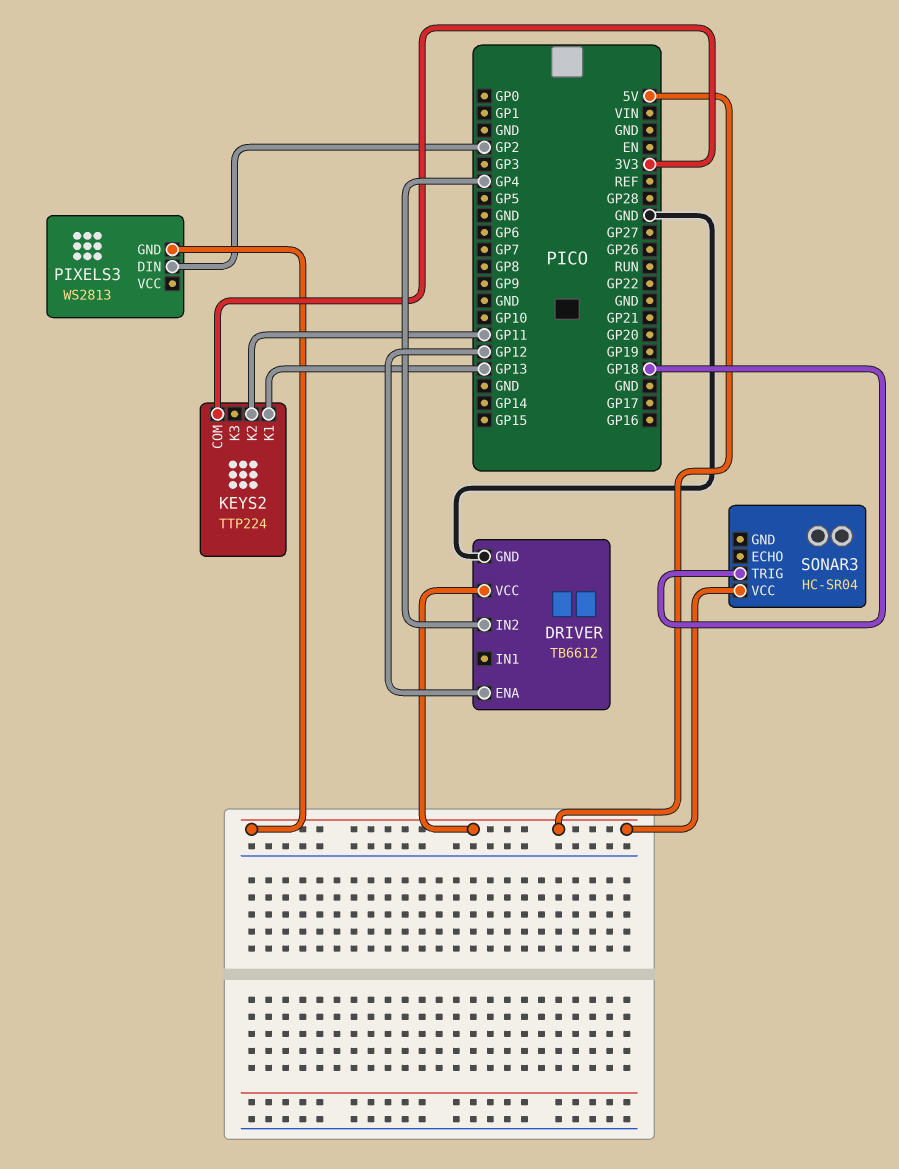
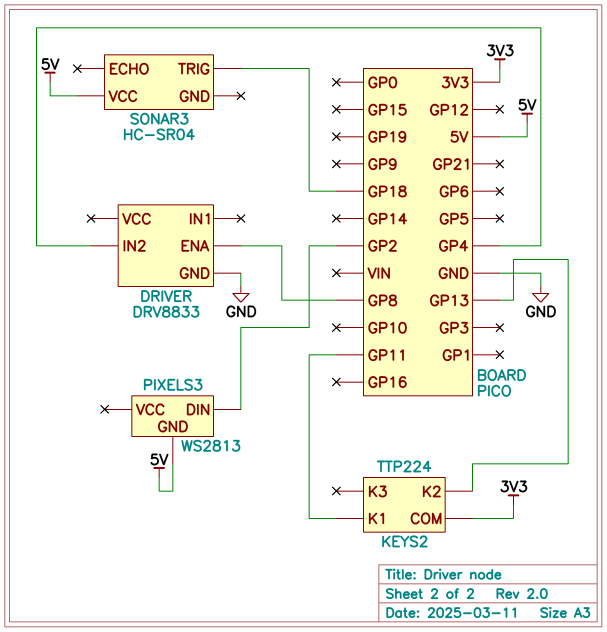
DRIVER: TB6612 -> DRV8833
DRIVER pin ENA: GP12 -> GP8
DRIVER pin VCC: 5V -> none
KEYS2 pin K1: GP13 -> GP11
KEYS2 pin K2: GP11 -> GP13

